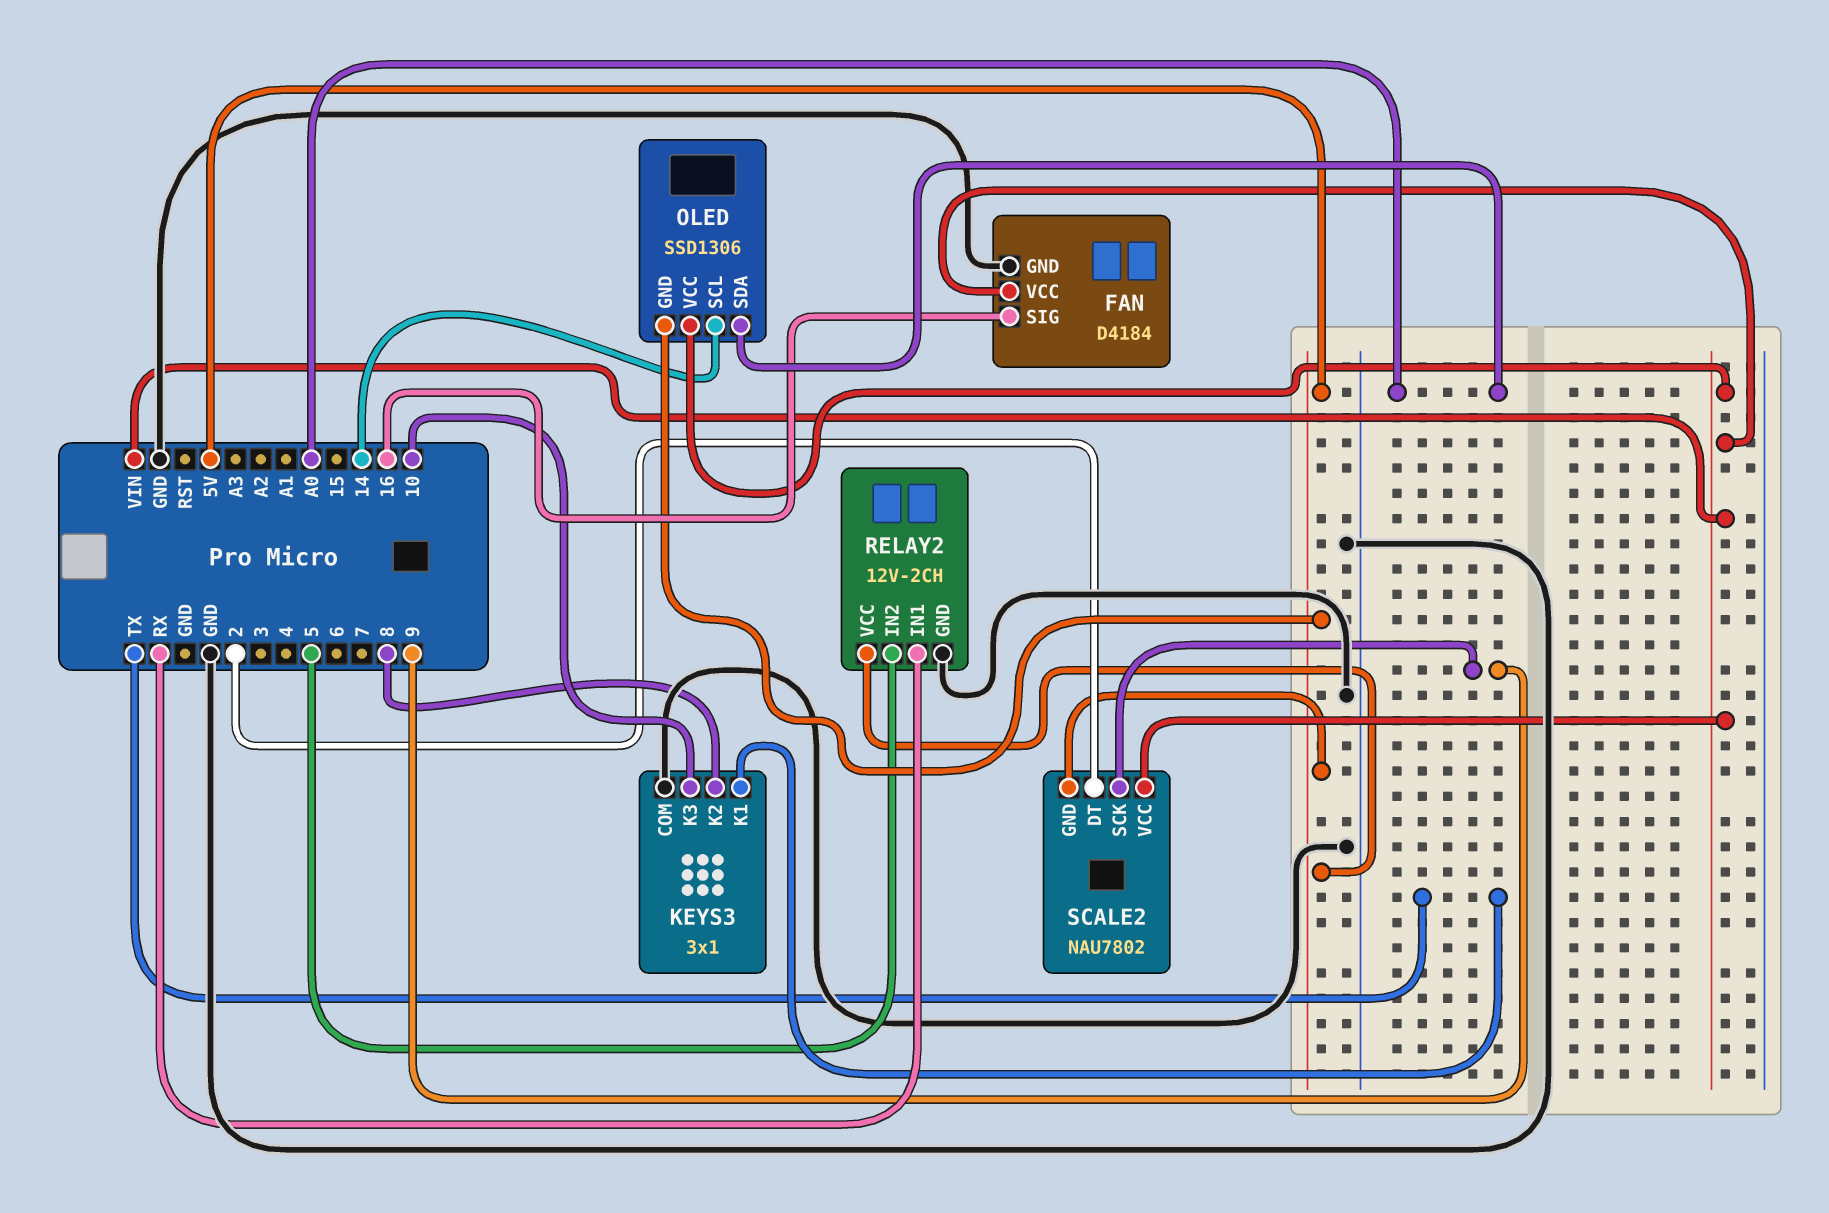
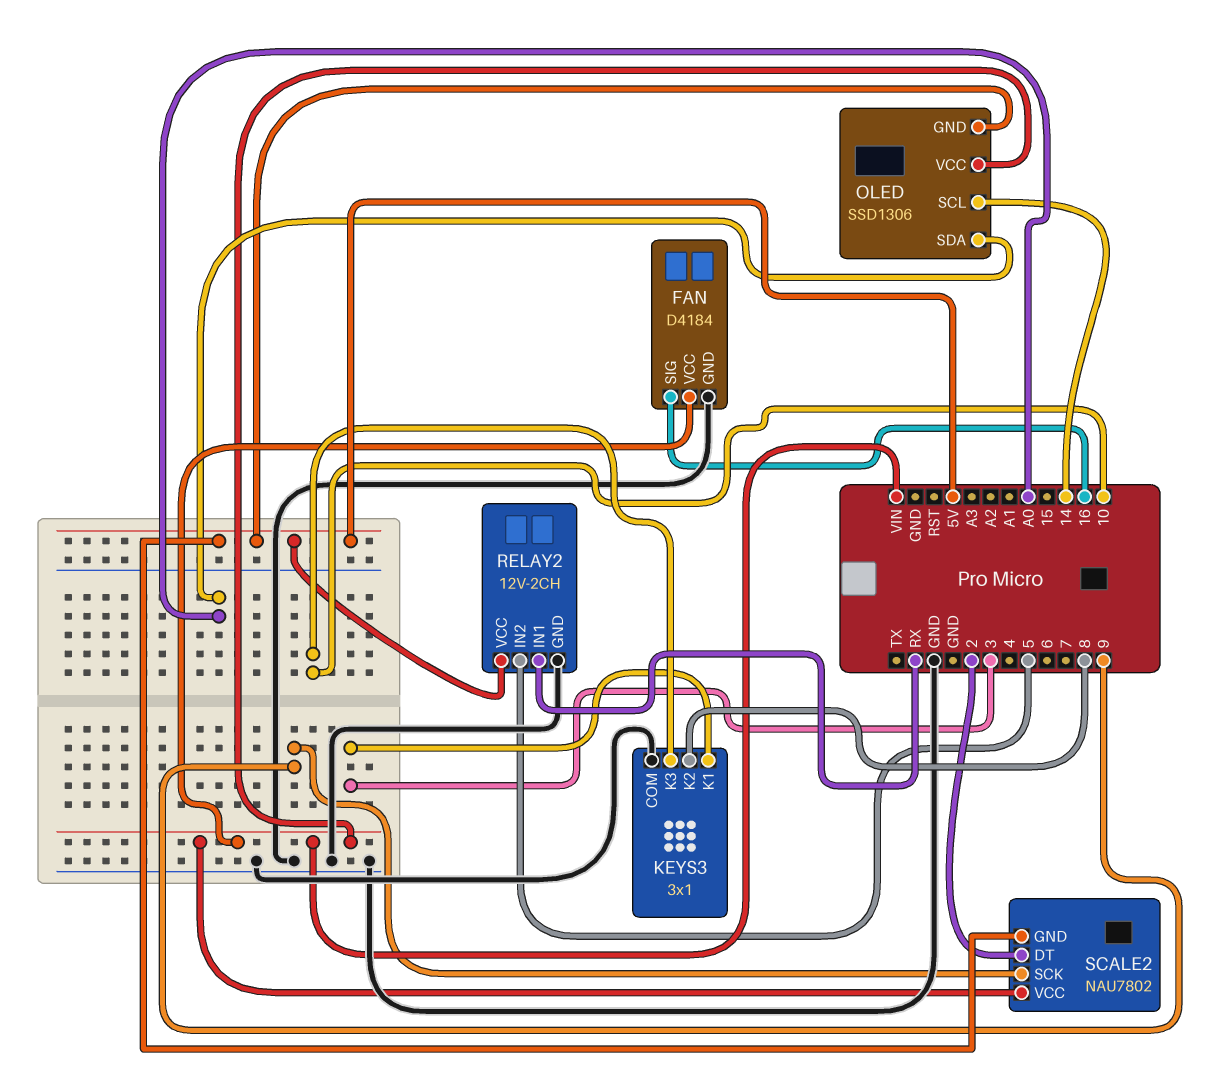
KEYS3 pin K1: TX -> 3

